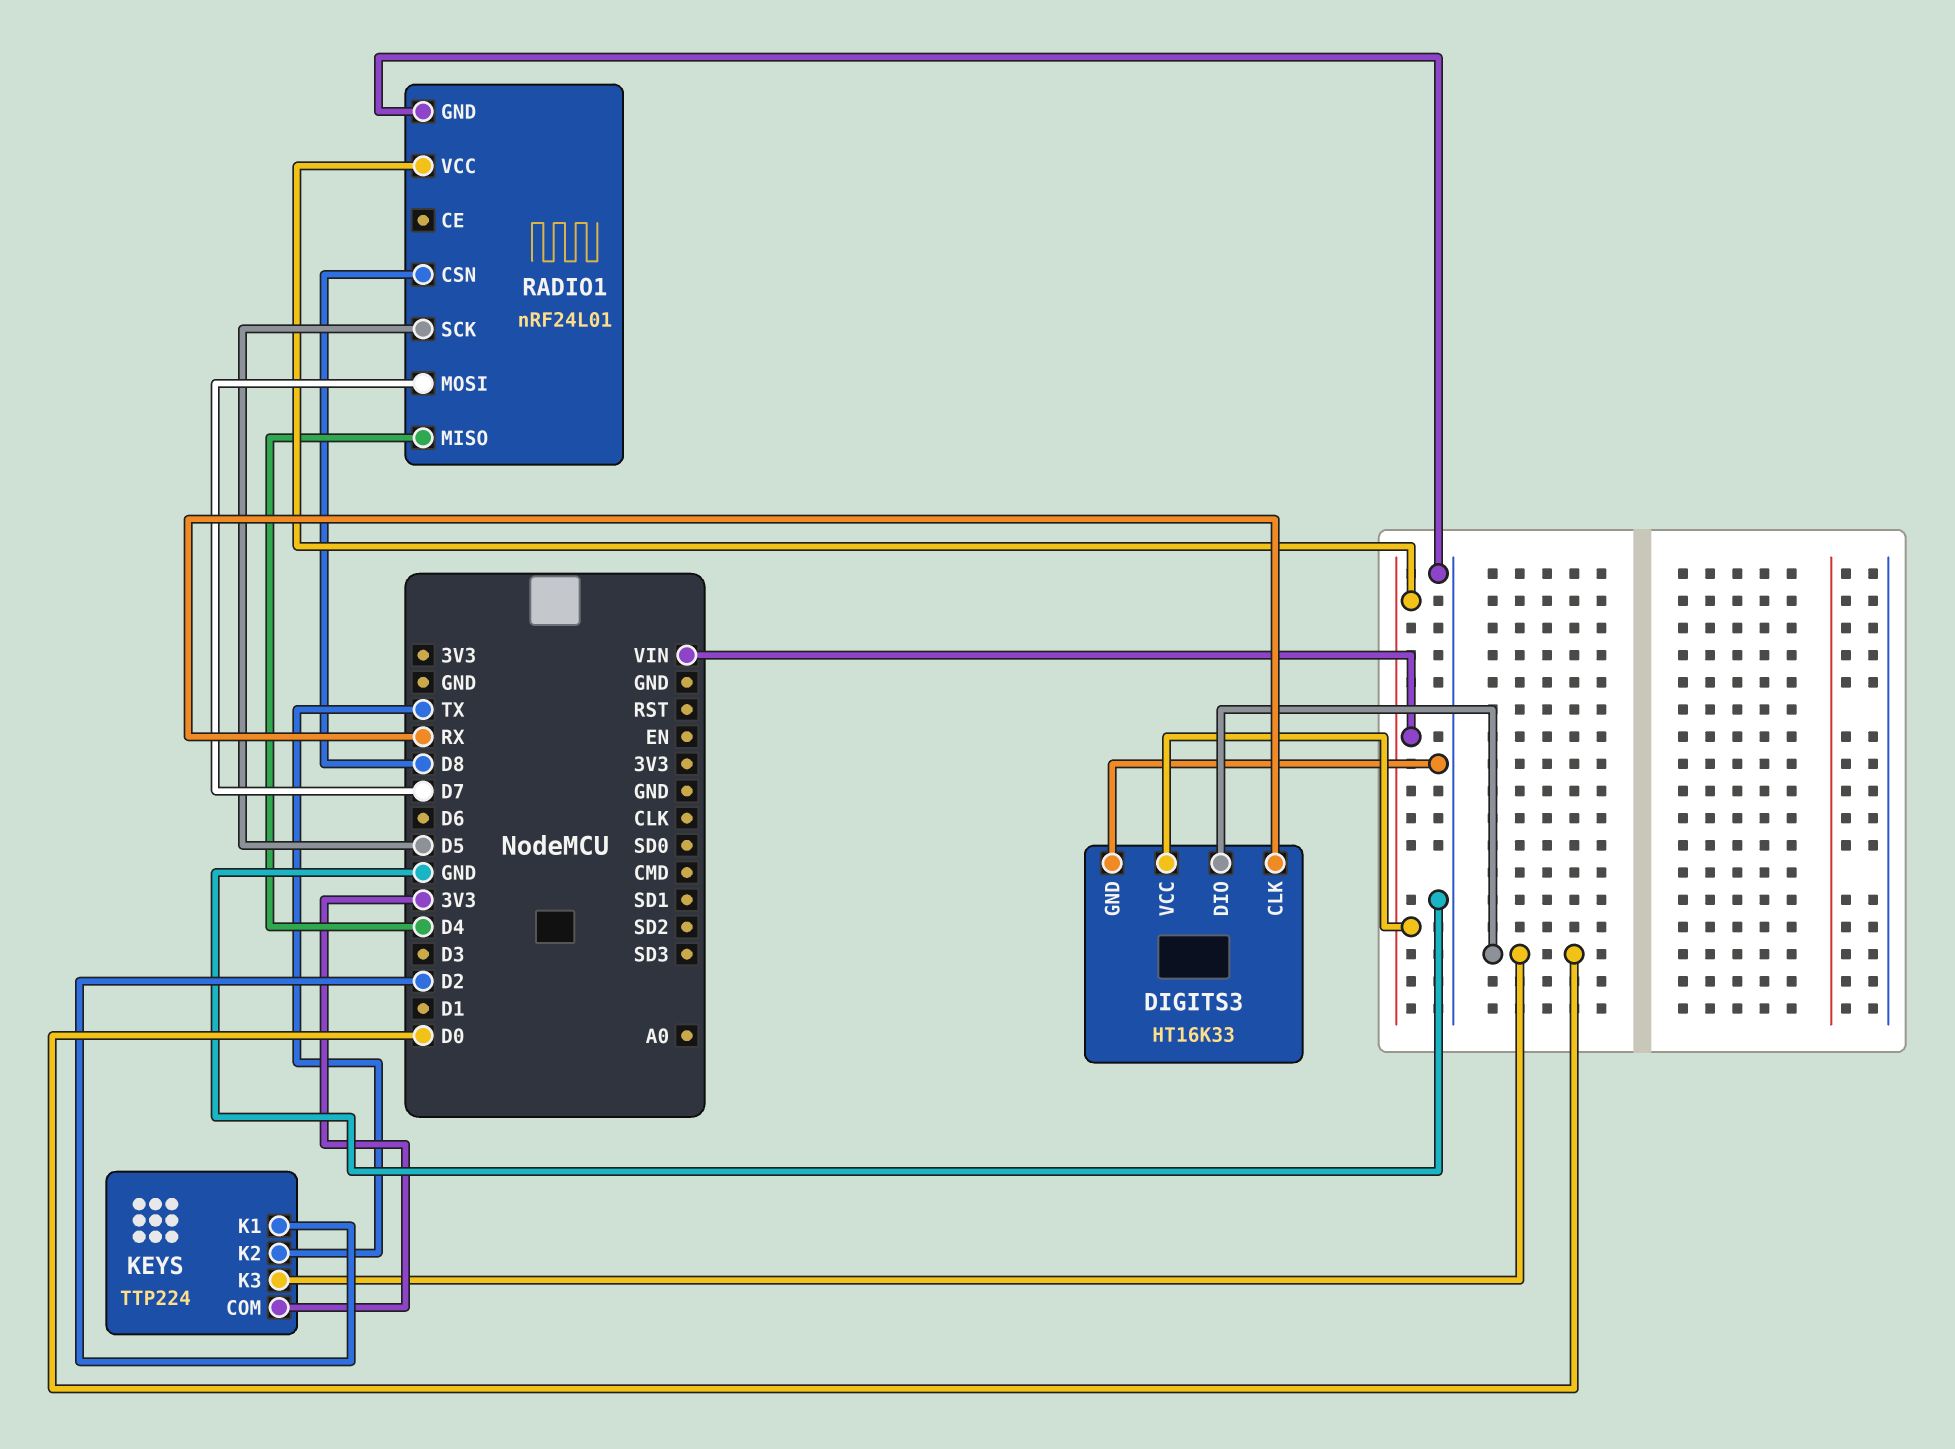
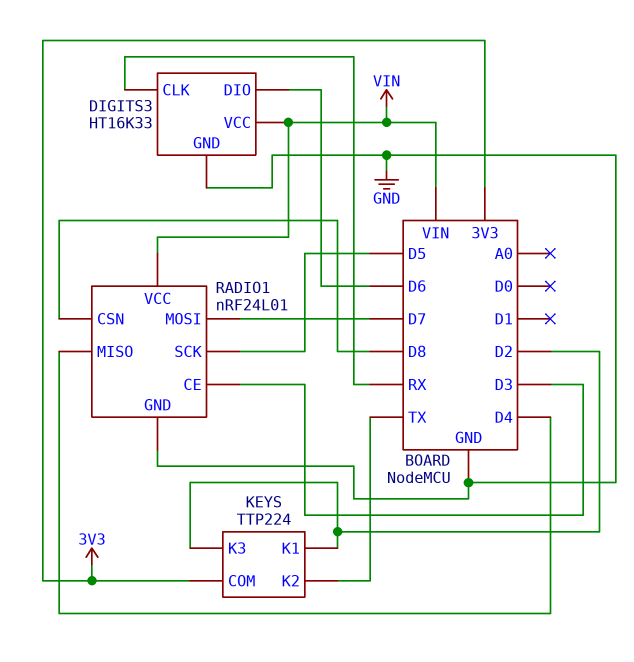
DIGITS3 pin DIO: D0 -> D6
KEYS pin K3: D0 -> D2
RADIO1 pin CE: none -> D3

